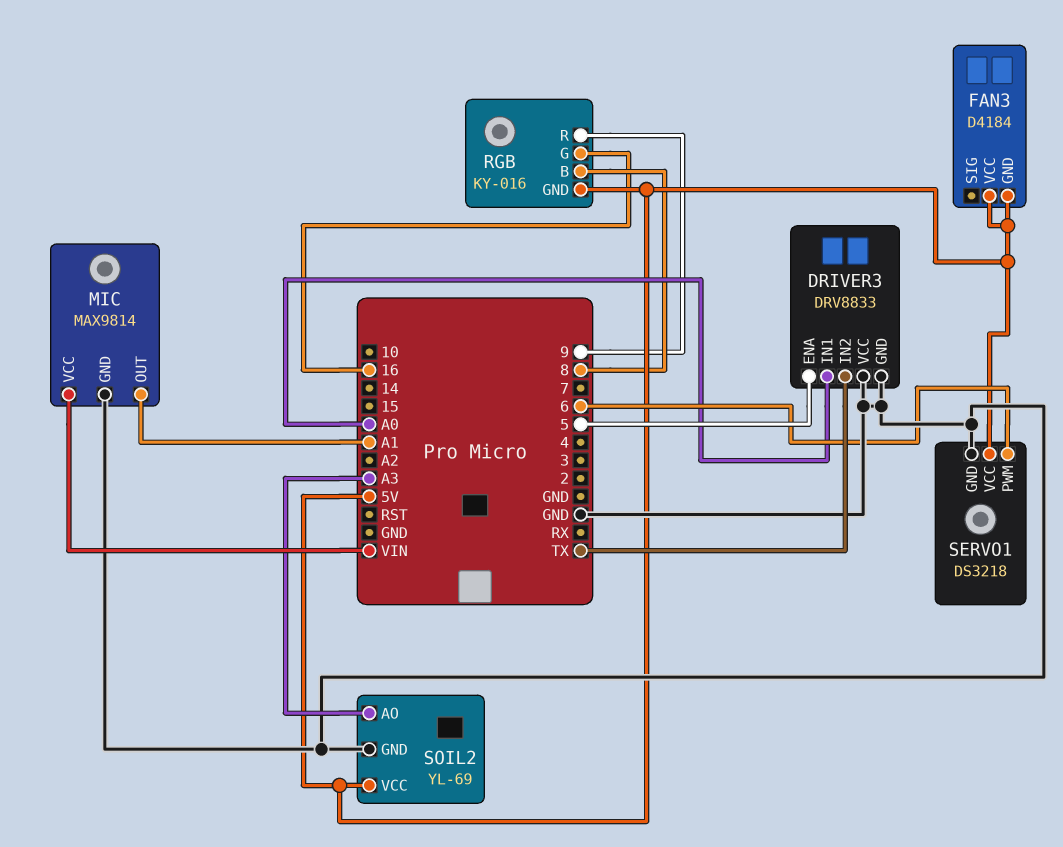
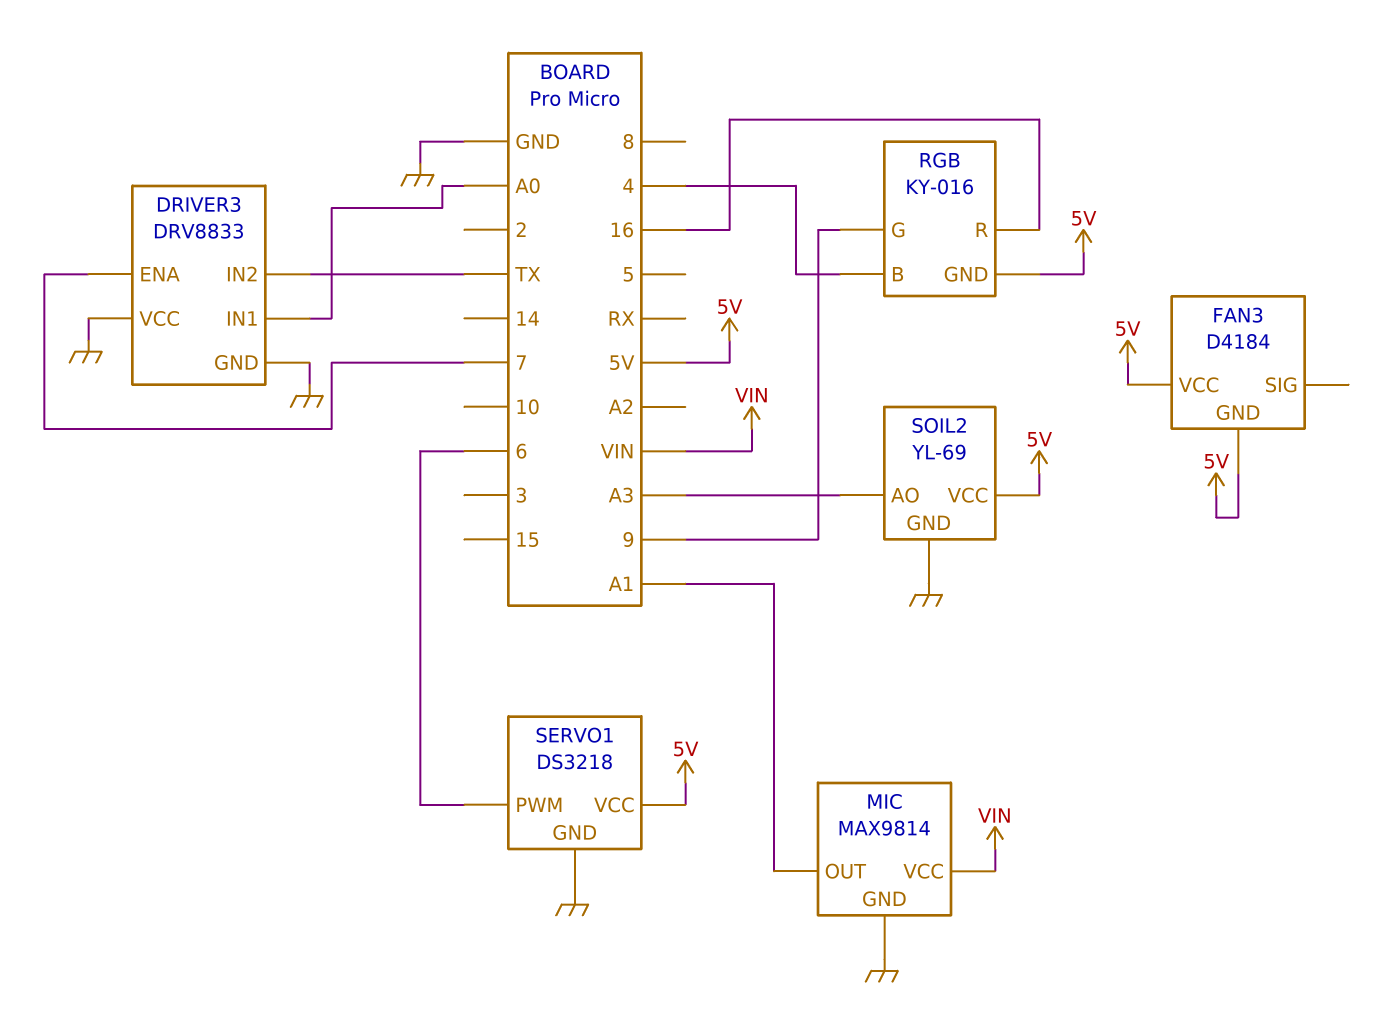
DRIVER3 pin ENA: 5 -> 7
RGB pin B: 8 -> 4
RGB pin G: 16 -> 9
RGB pin R: 9 -> 16

